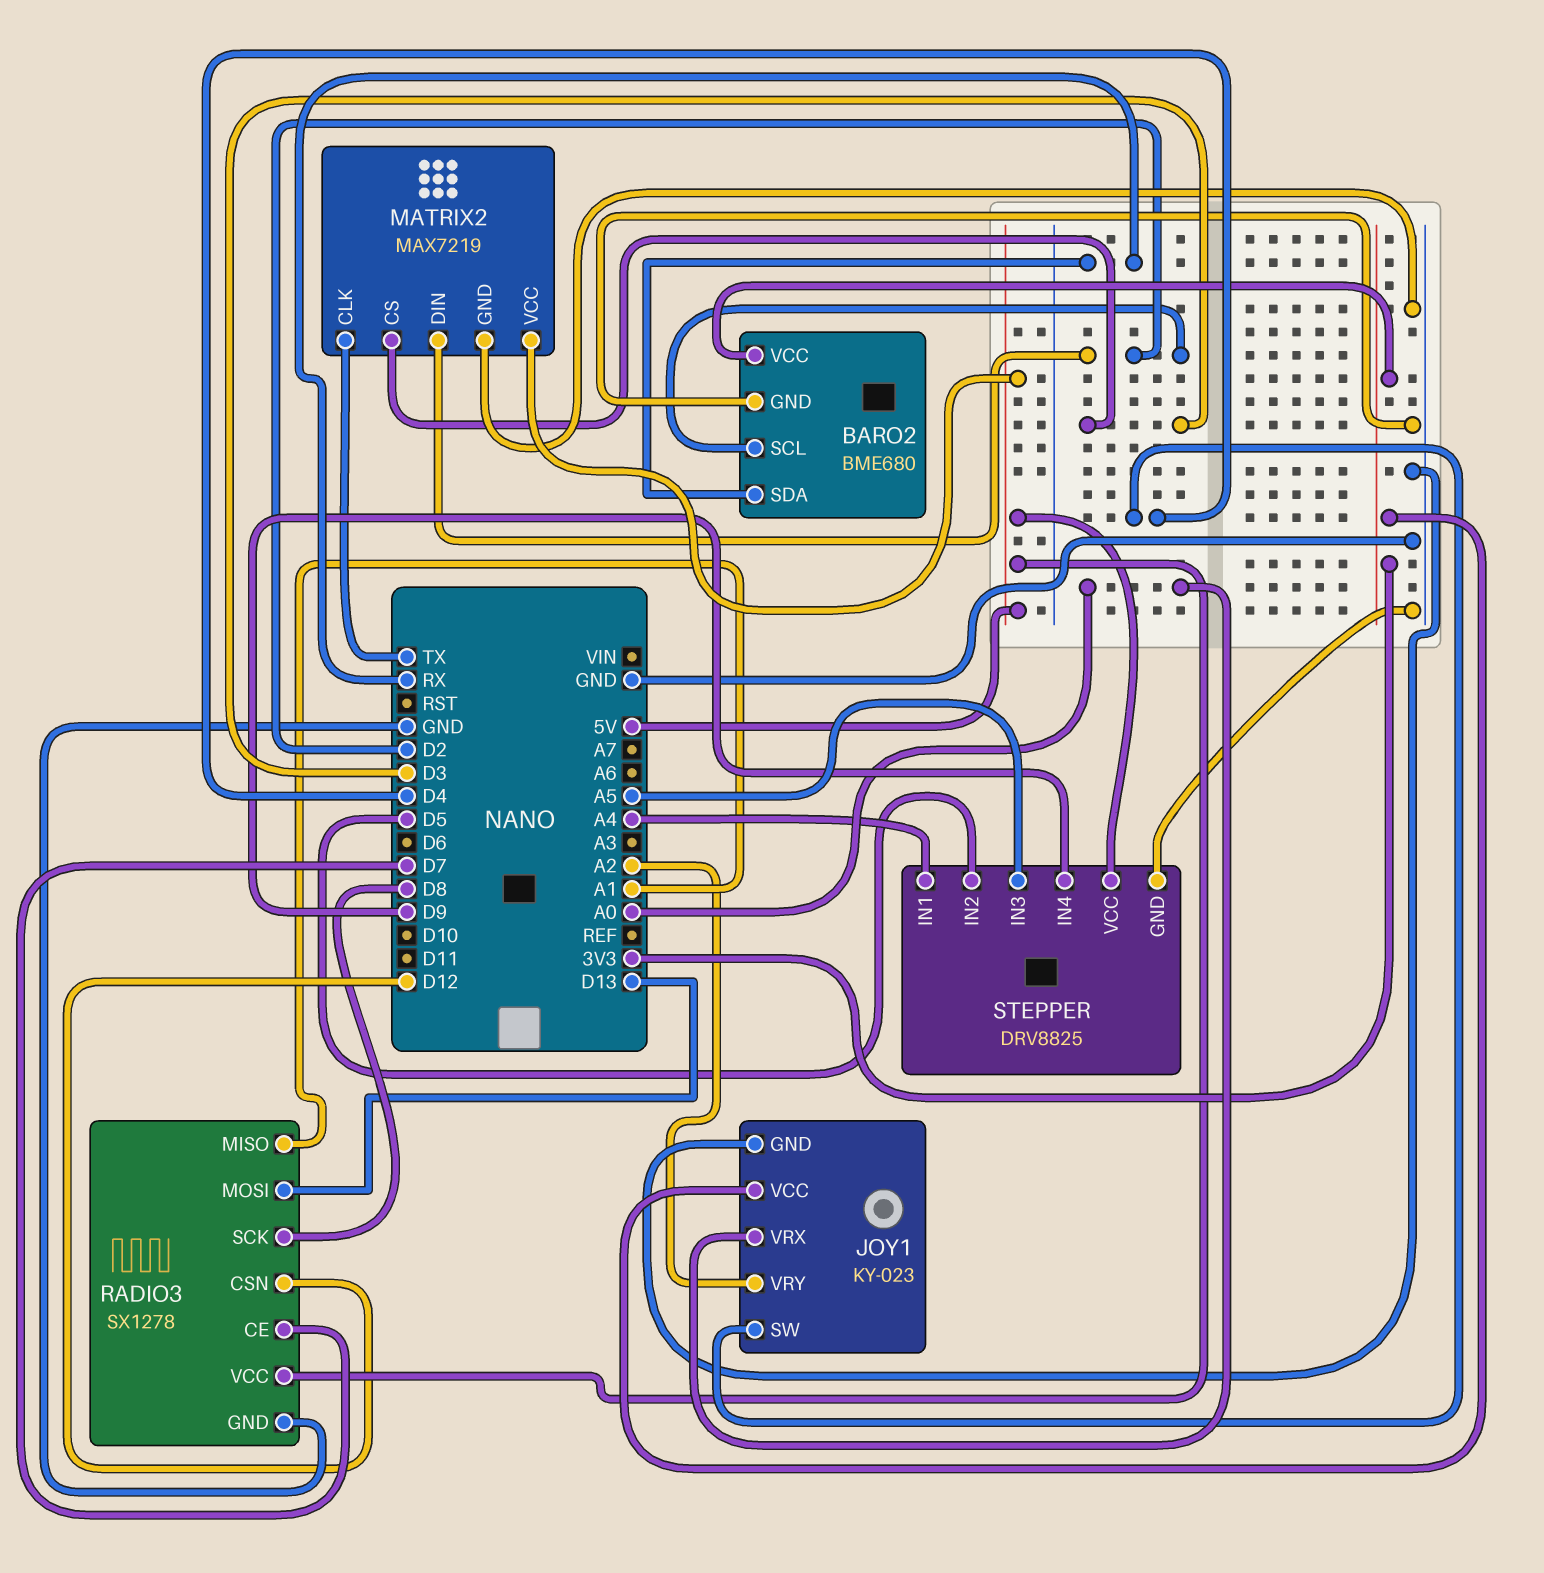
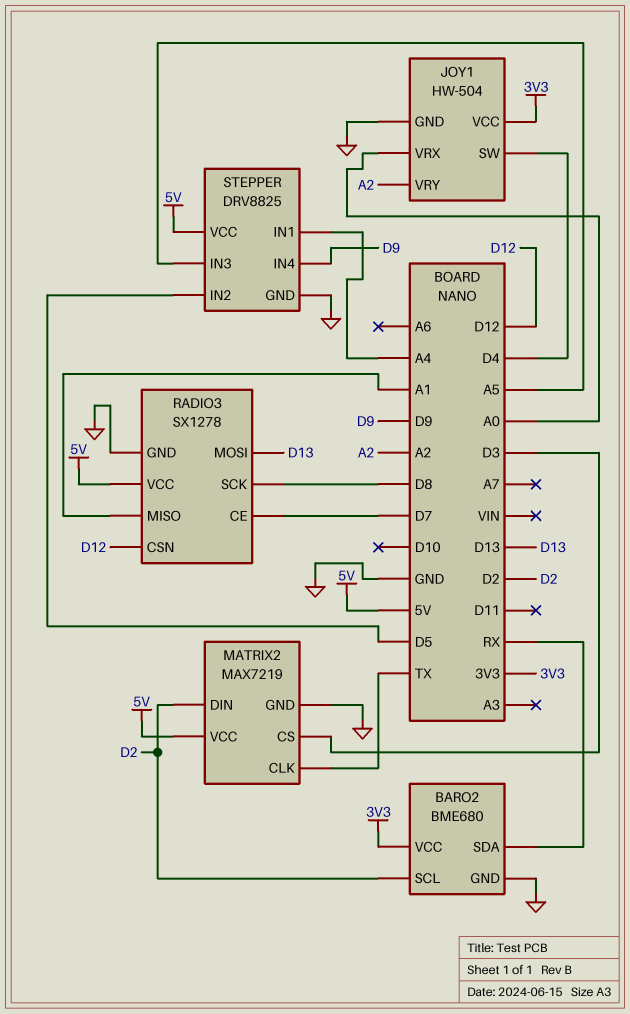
JOY1: KY-023 -> HW-504

